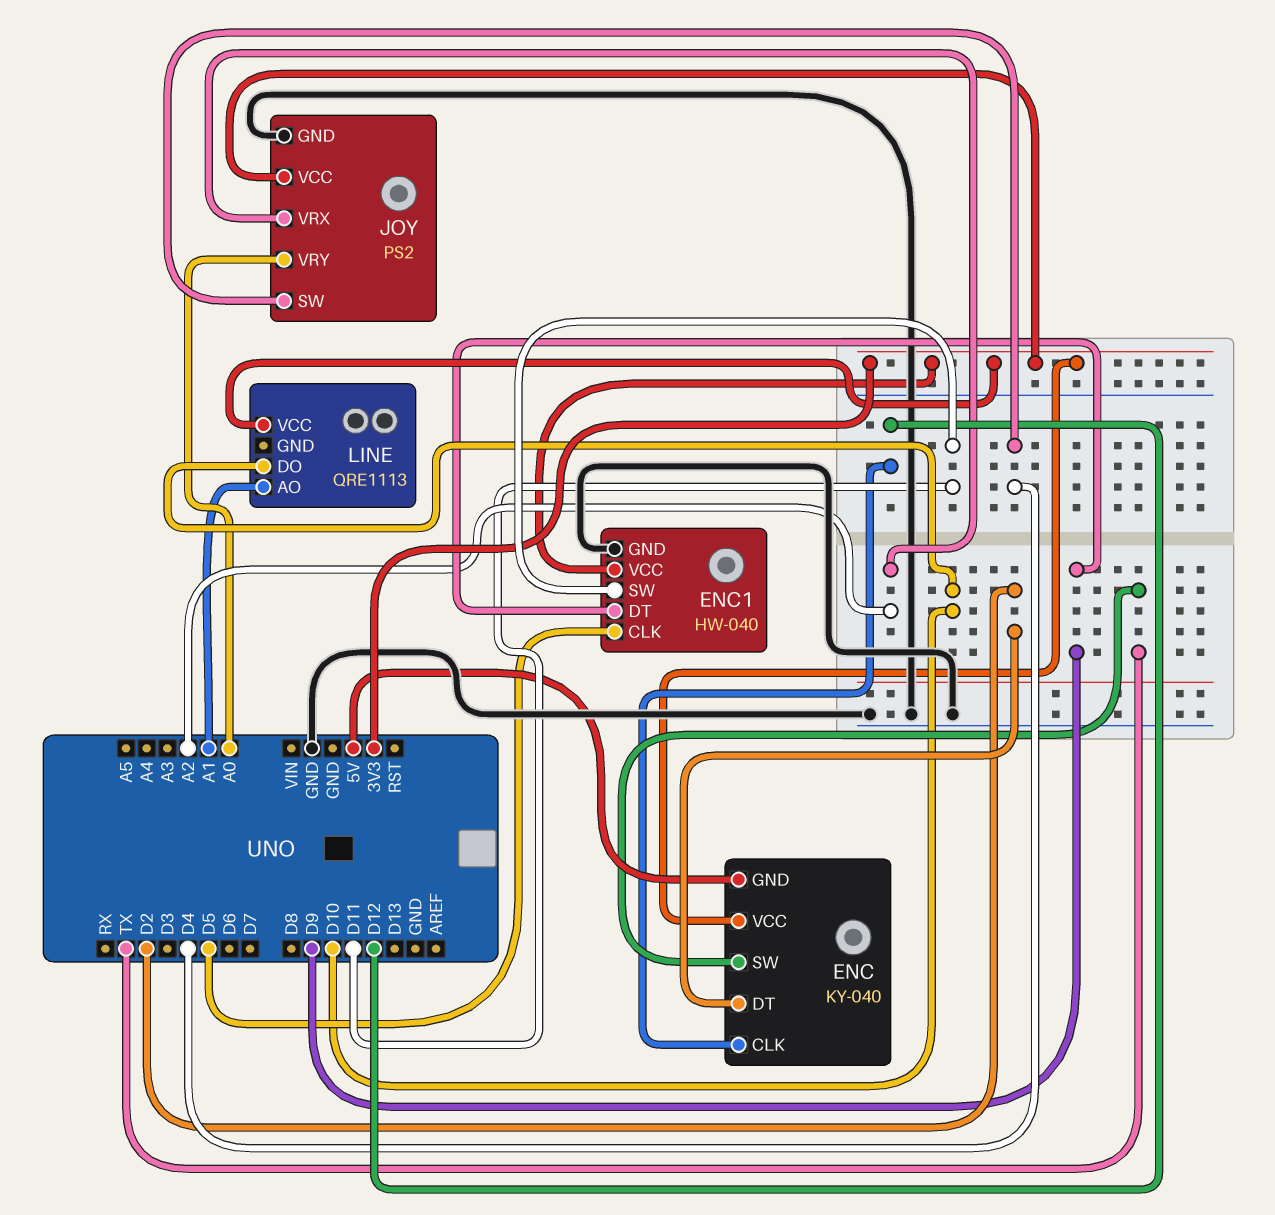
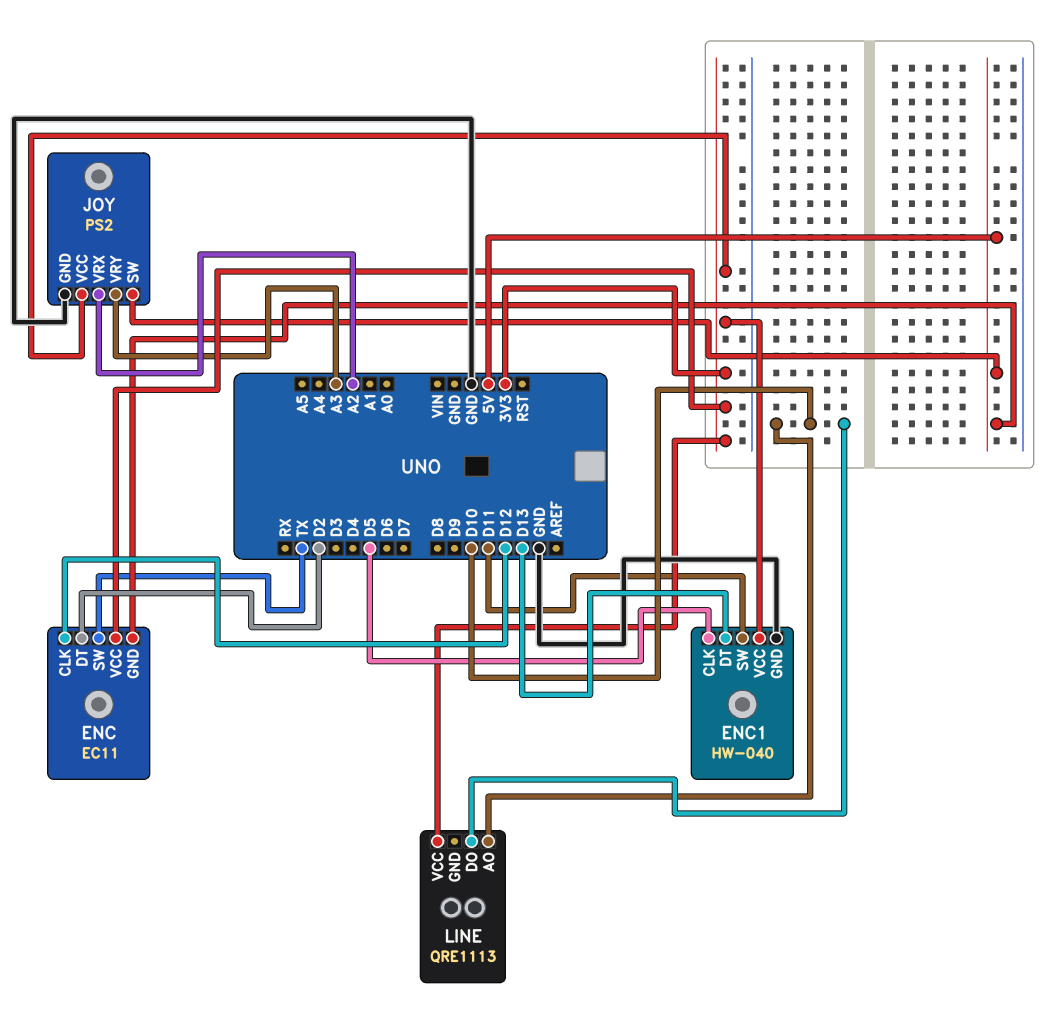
ENC: KY-040 -> EC11
ENC1 pin DT: D9 -> D13
JOY pin SW: D4 -> 5V
JOY pin VRY: A0 -> A3
LINE pin AO: A1 -> D10

